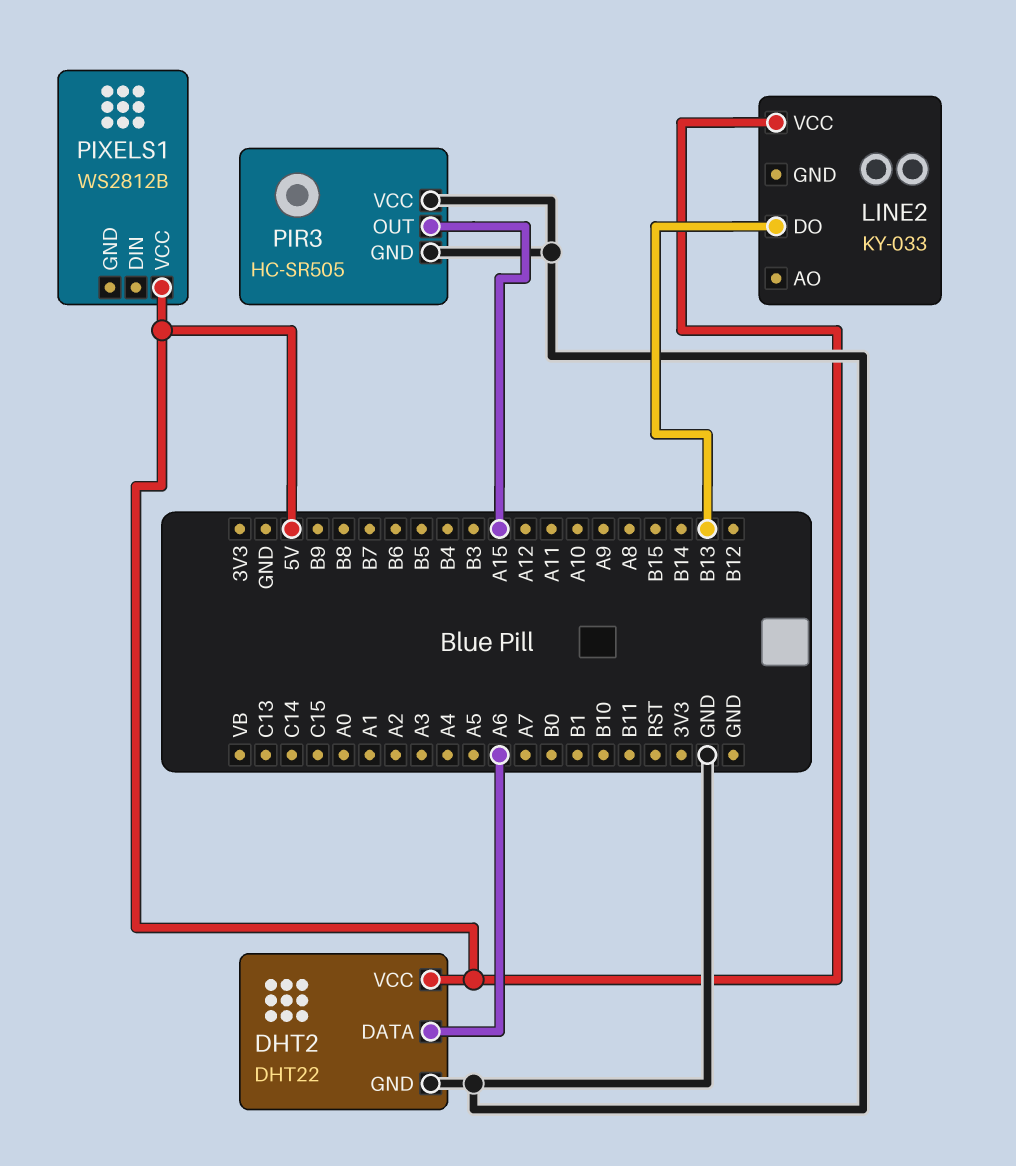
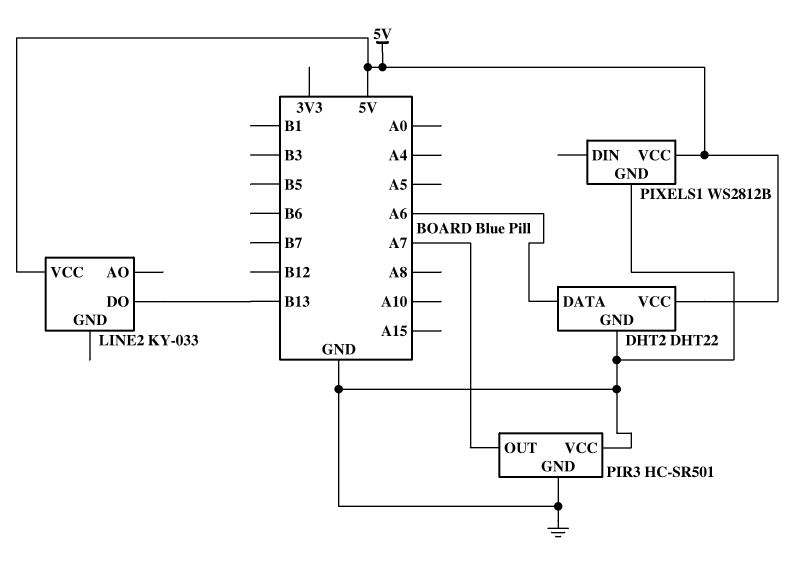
PIR3: HC-SR505 -> HC-SR501
PIR3 pin OUT: A15 -> A7
PIXELS1 pin GND: none -> GND

